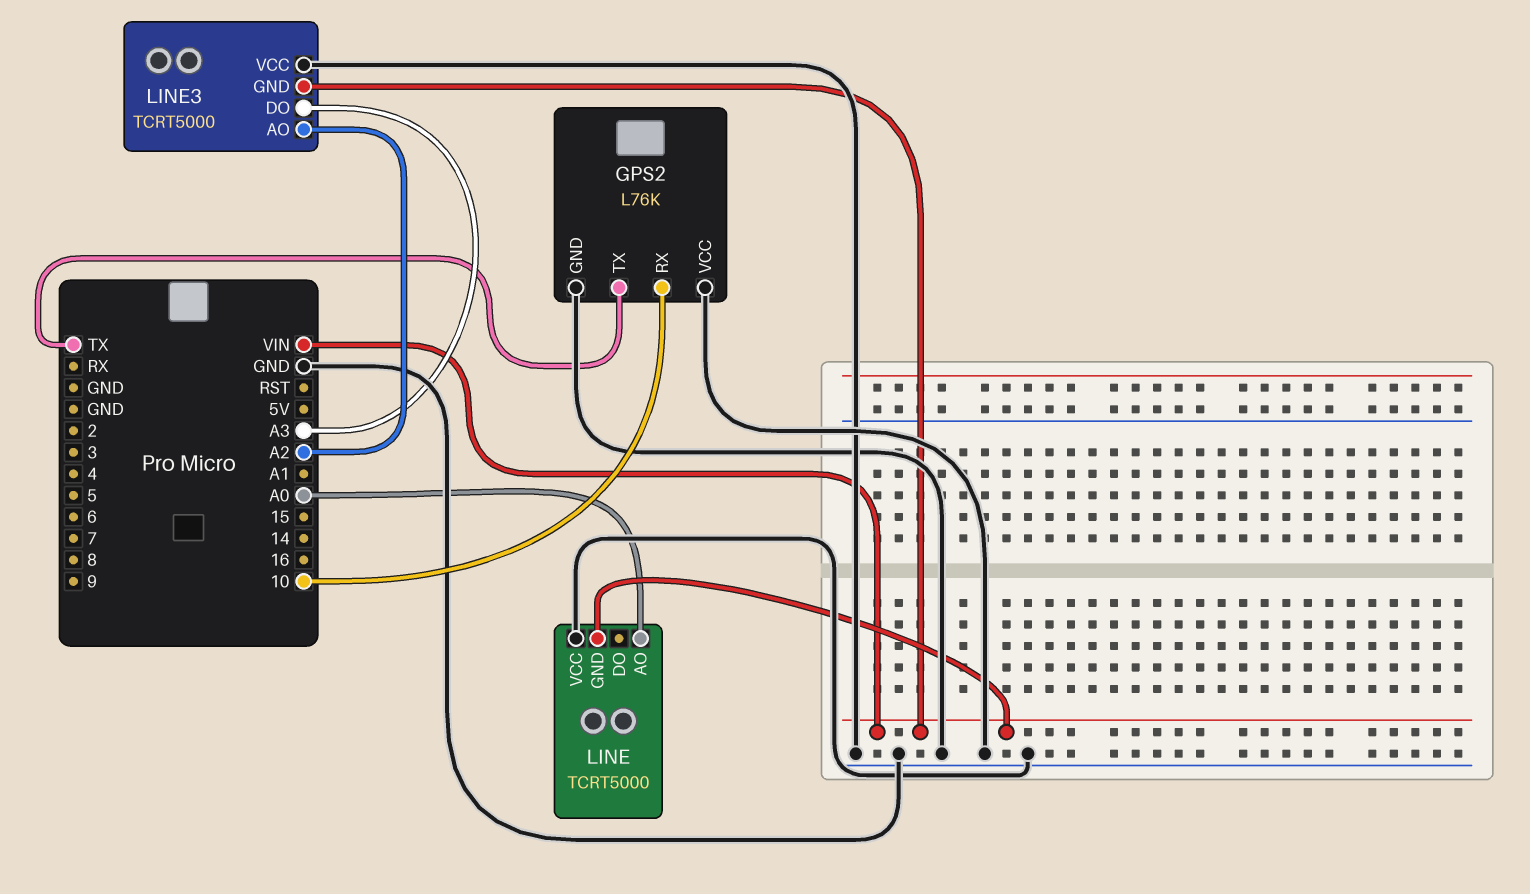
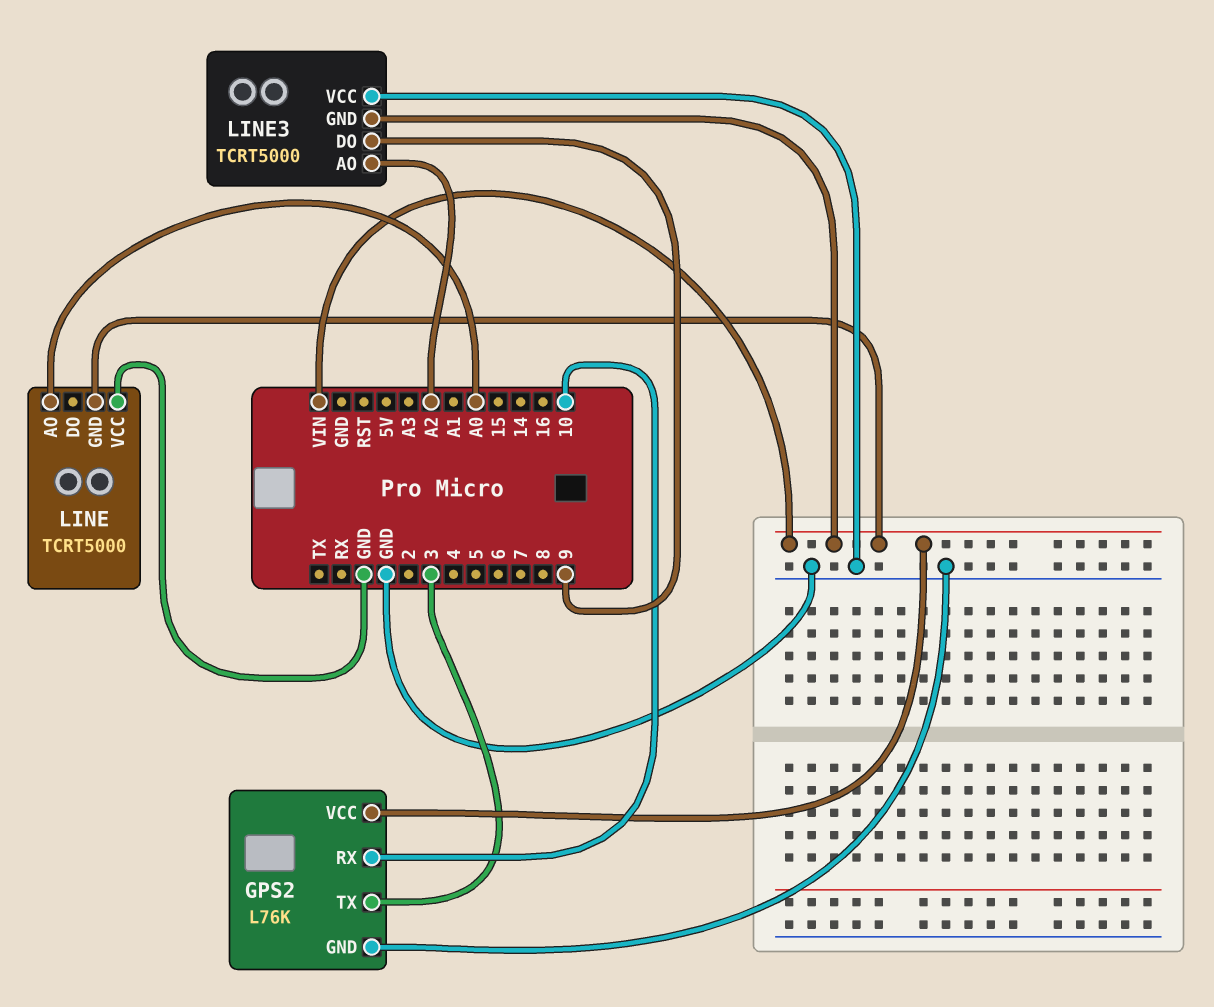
GPS2 pin TX: TX -> 3
GPS2 pin VCC: GND -> VIN
LINE3 pin DO: A3 -> 9

